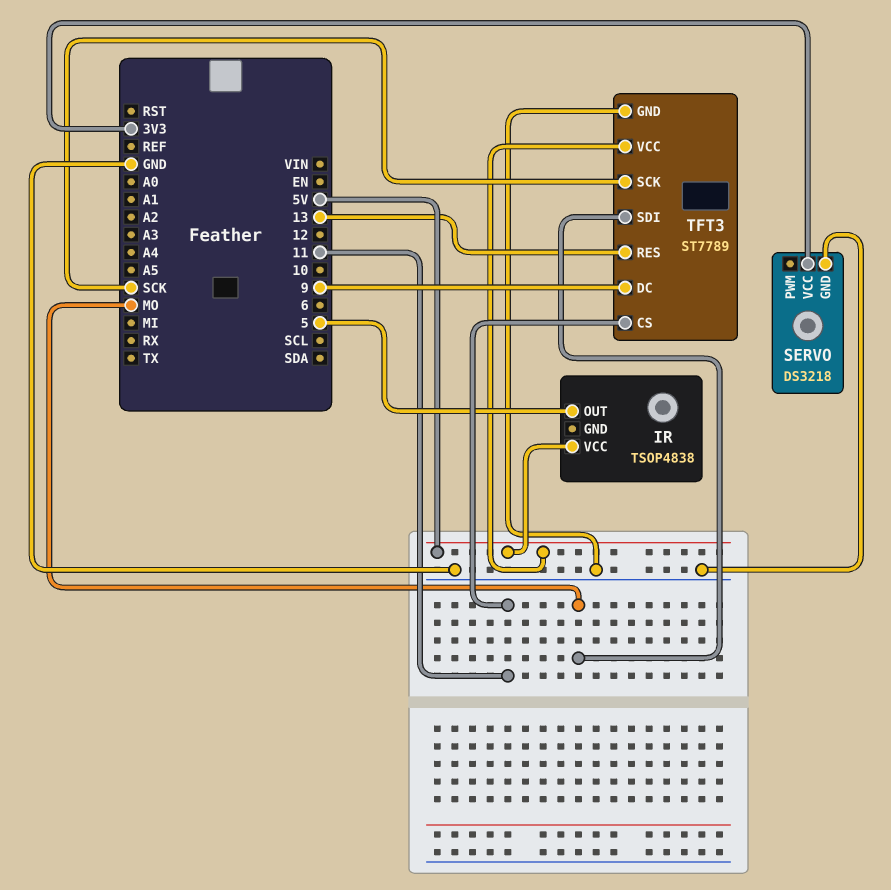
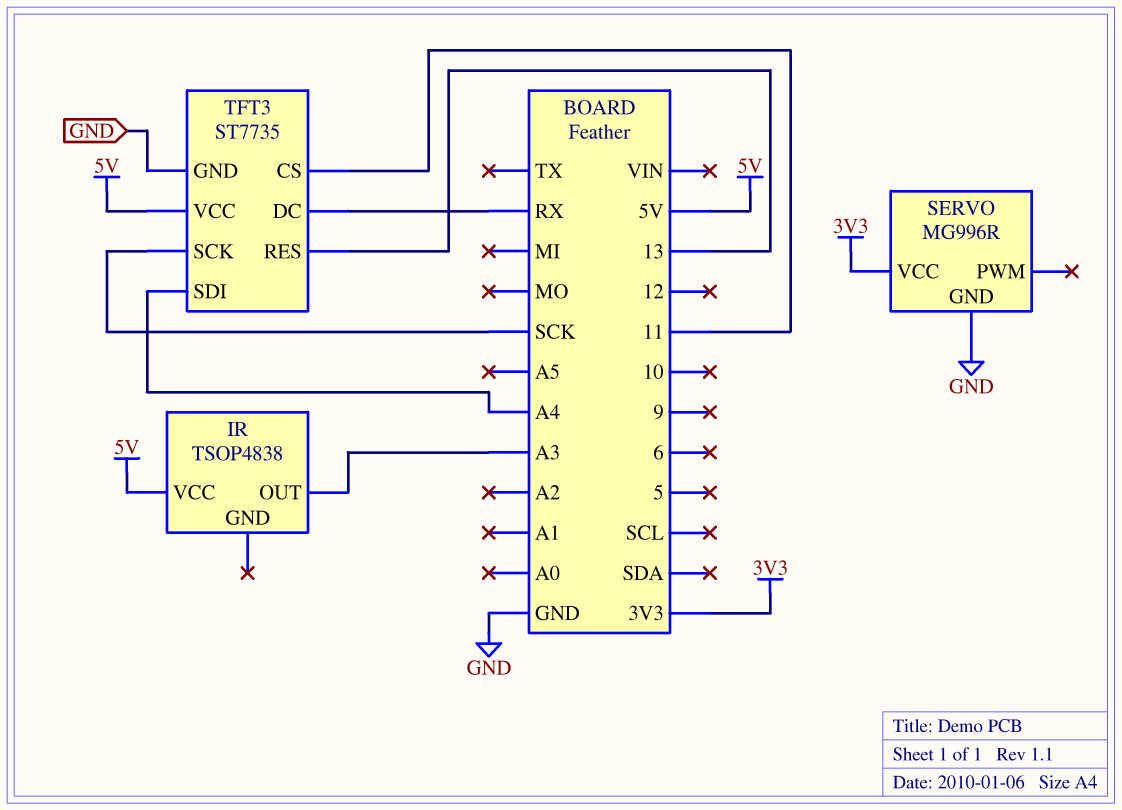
IR pin OUT: 5 -> A3
SERVO: DS3218 -> MG996R
TFT3: ST7789 -> ST7735
TFT3 pin DC: 9 -> RX
TFT3 pin SDI: MO -> A4

